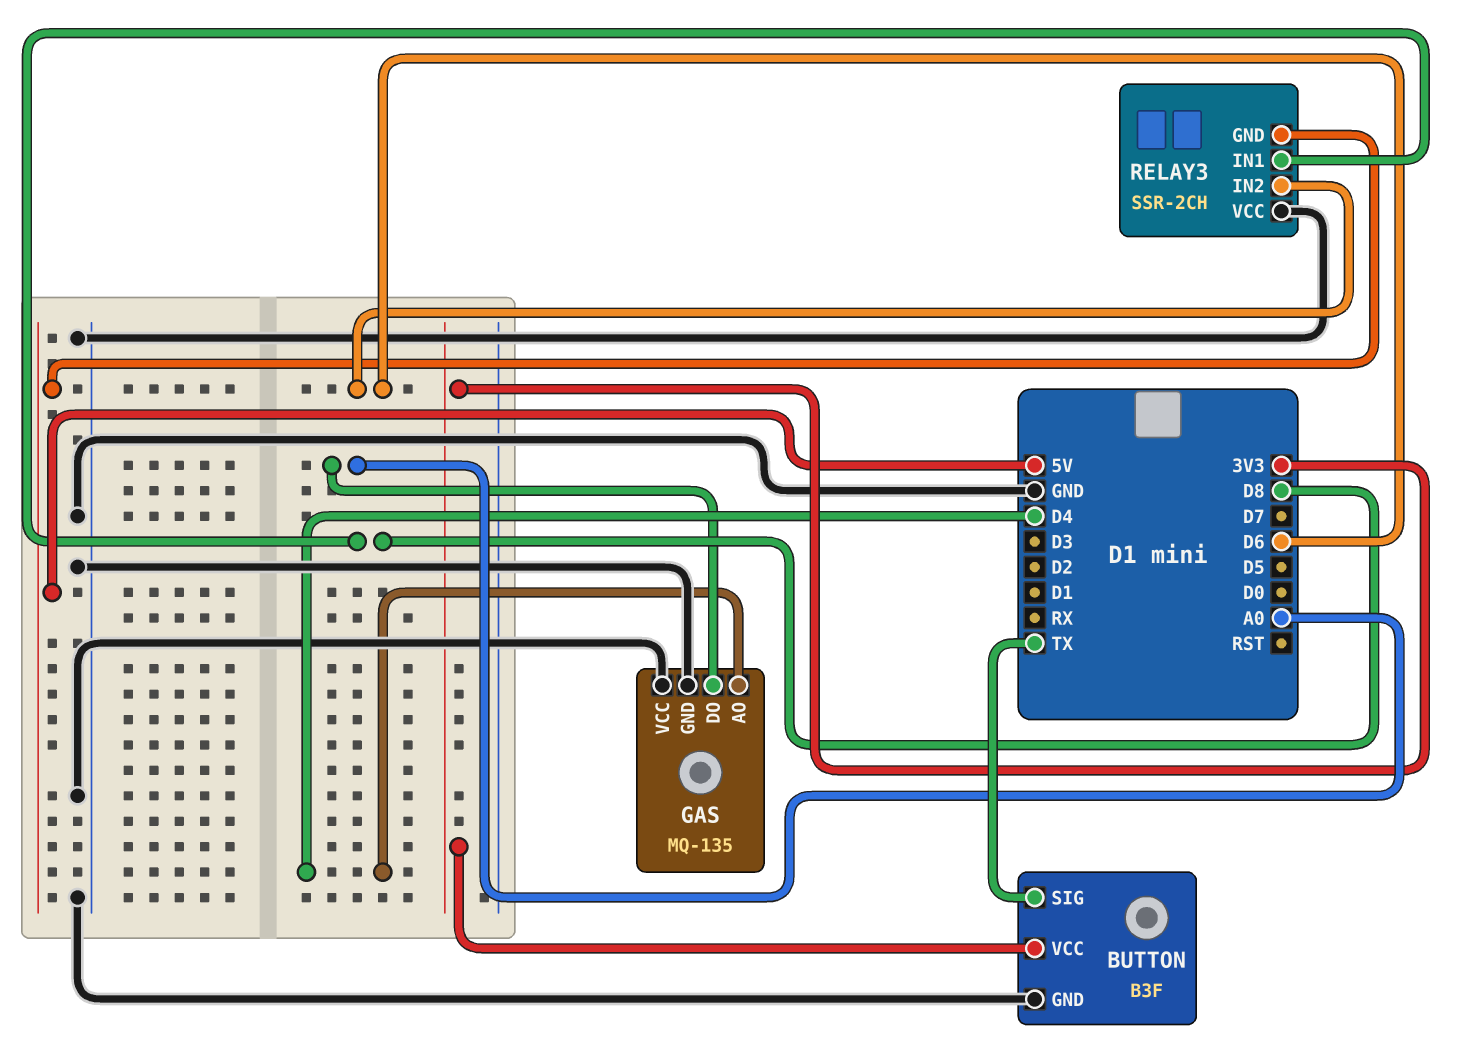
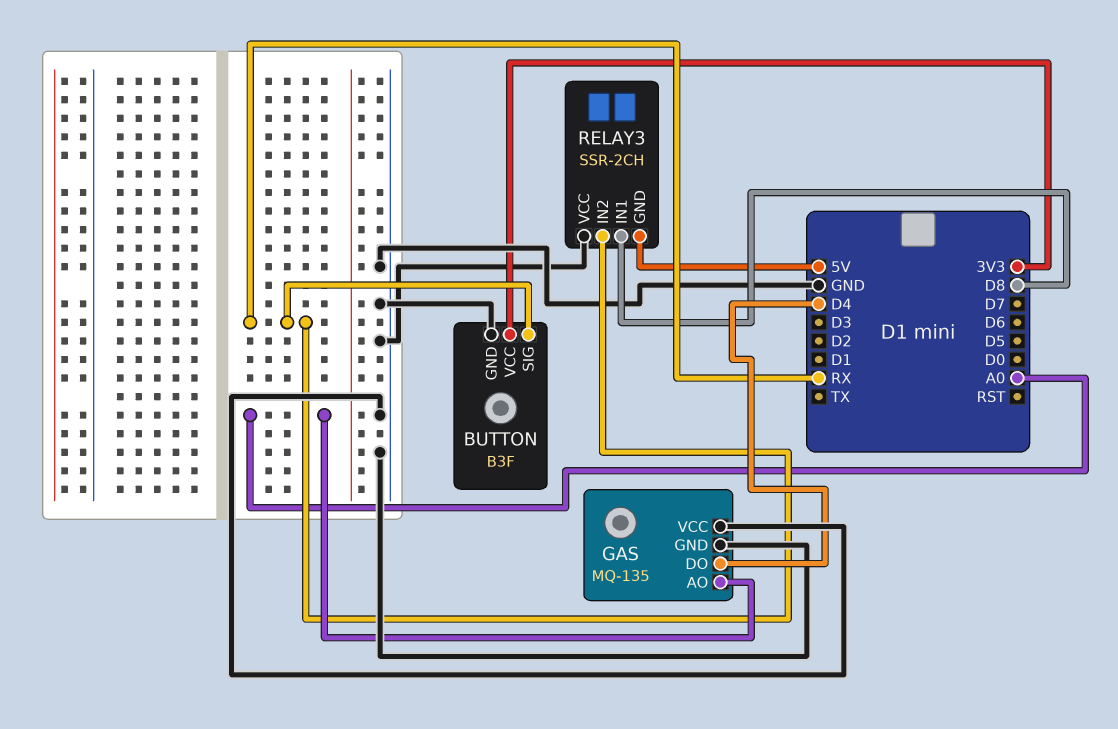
BUTTON pin SIG: TX -> RX
GAS pin AO: D4 -> A0
GAS pin DO: A0 -> D4
RELAY3 pin IN2: D6 -> RX

